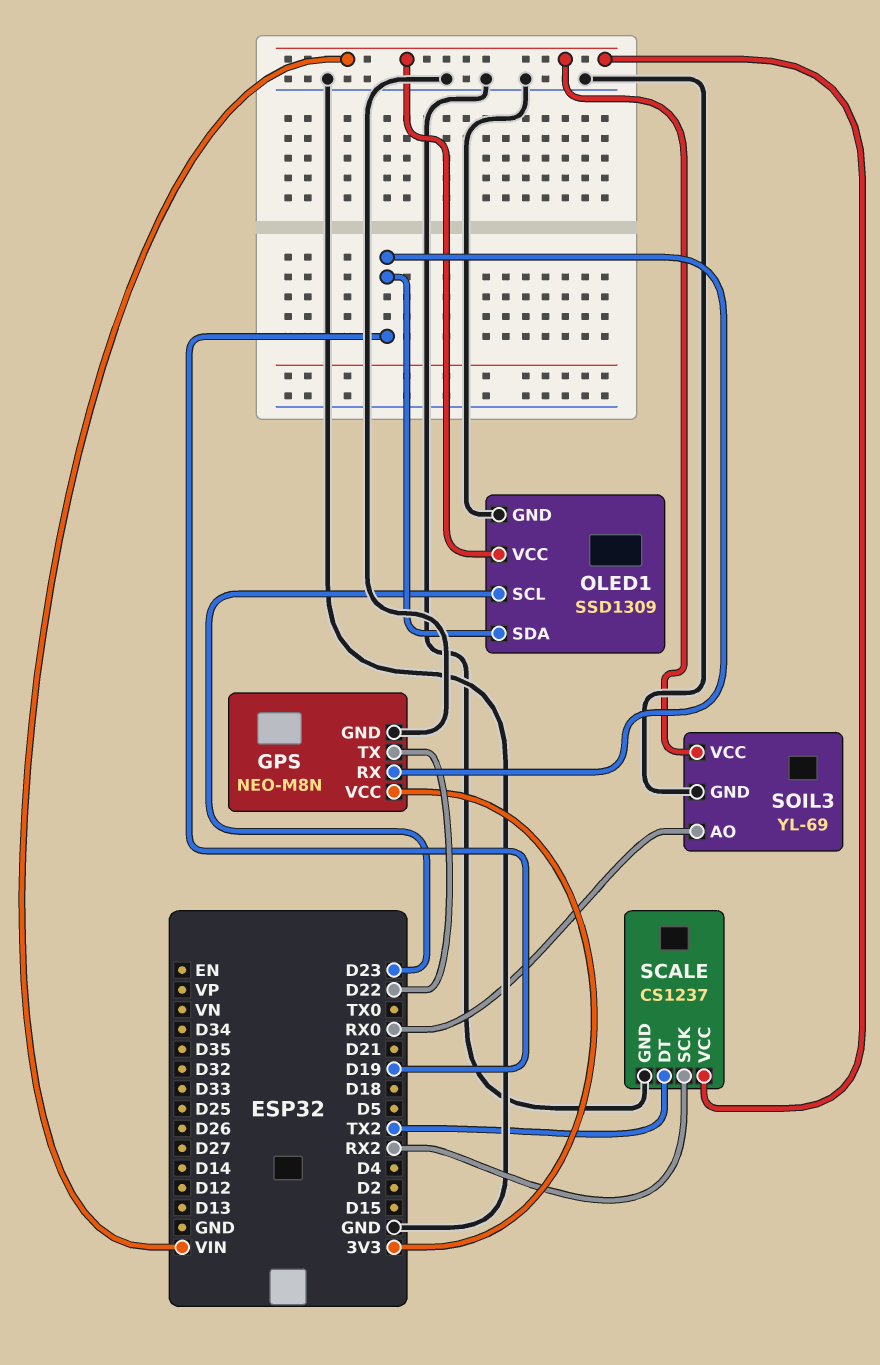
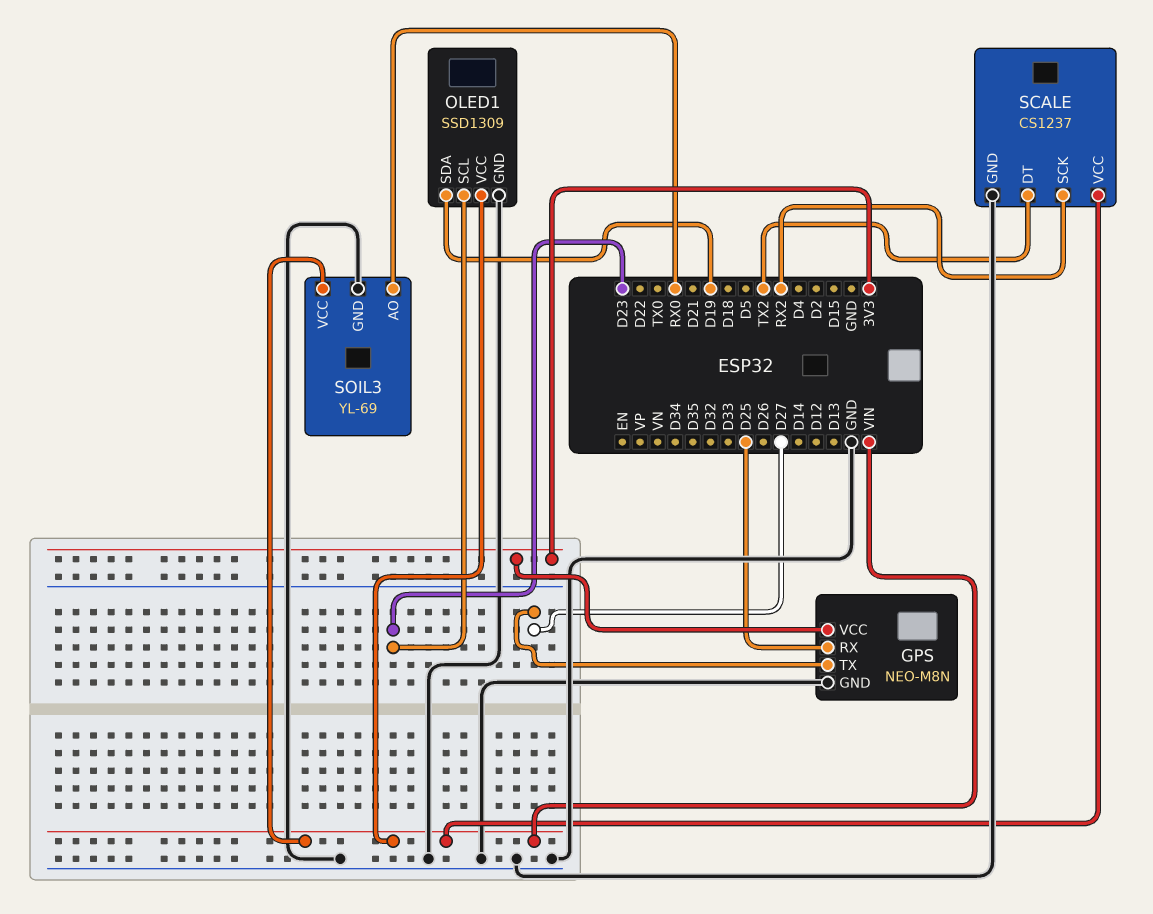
GPS pin RX: D19 -> D25
GPS pin TX: D22 -> D27

